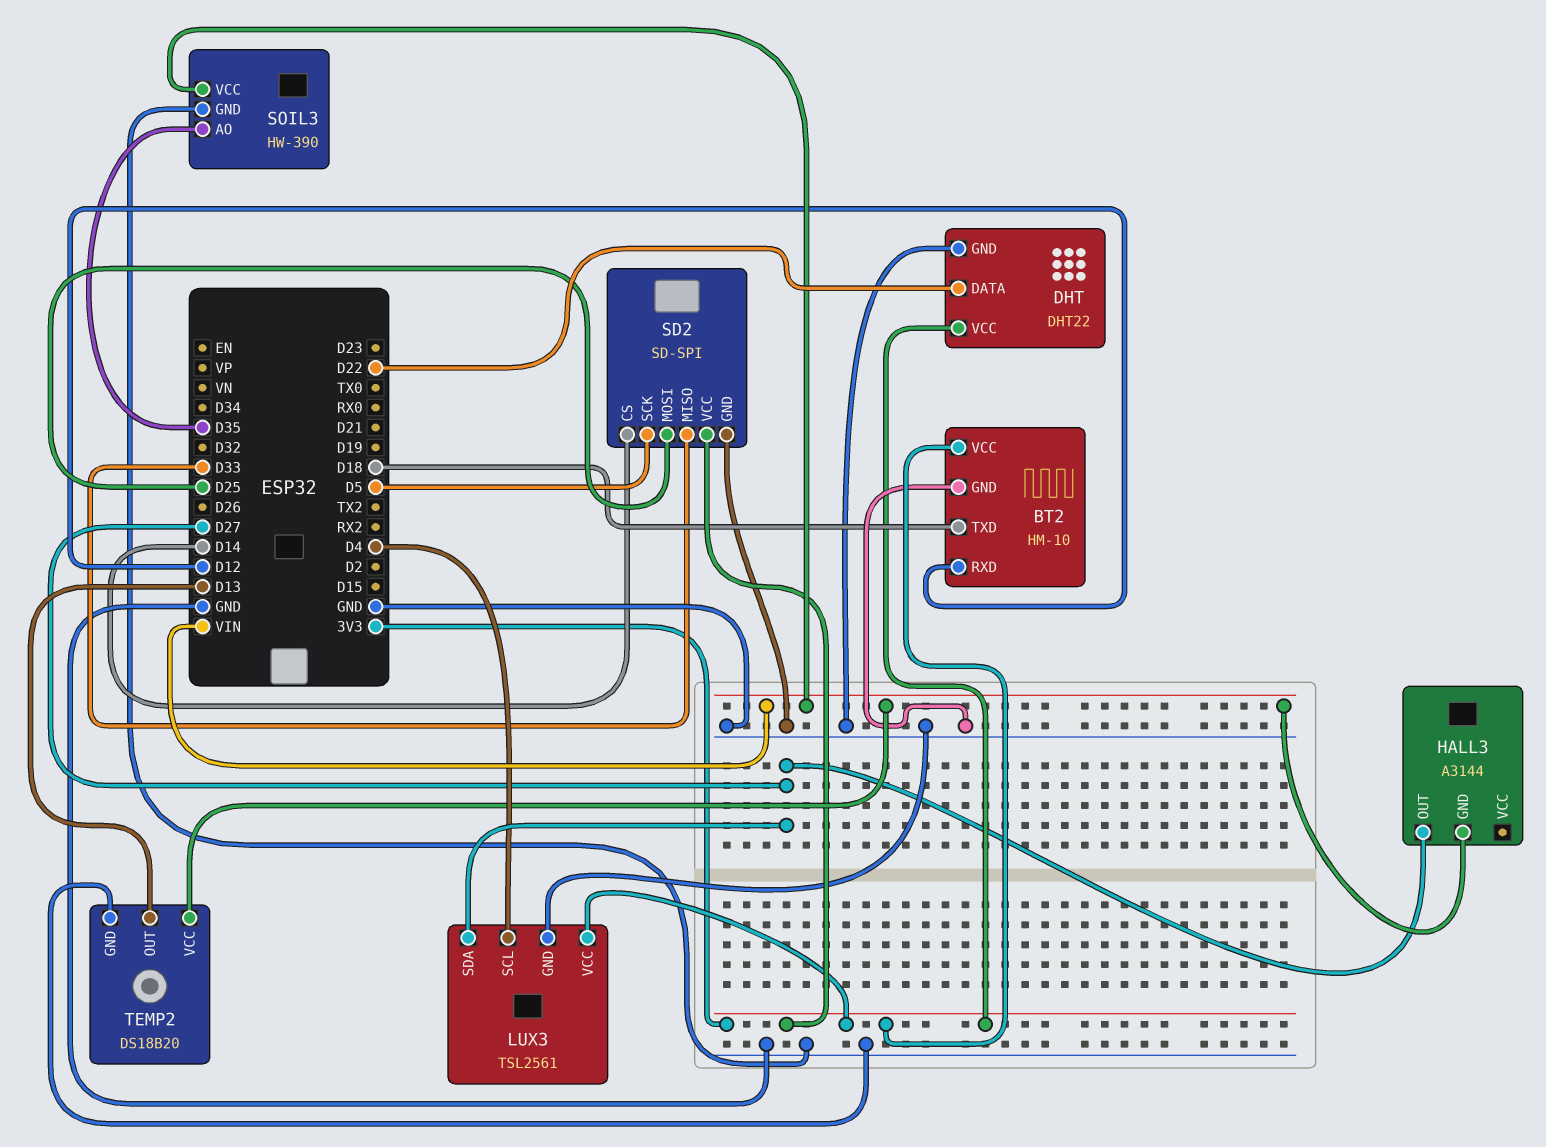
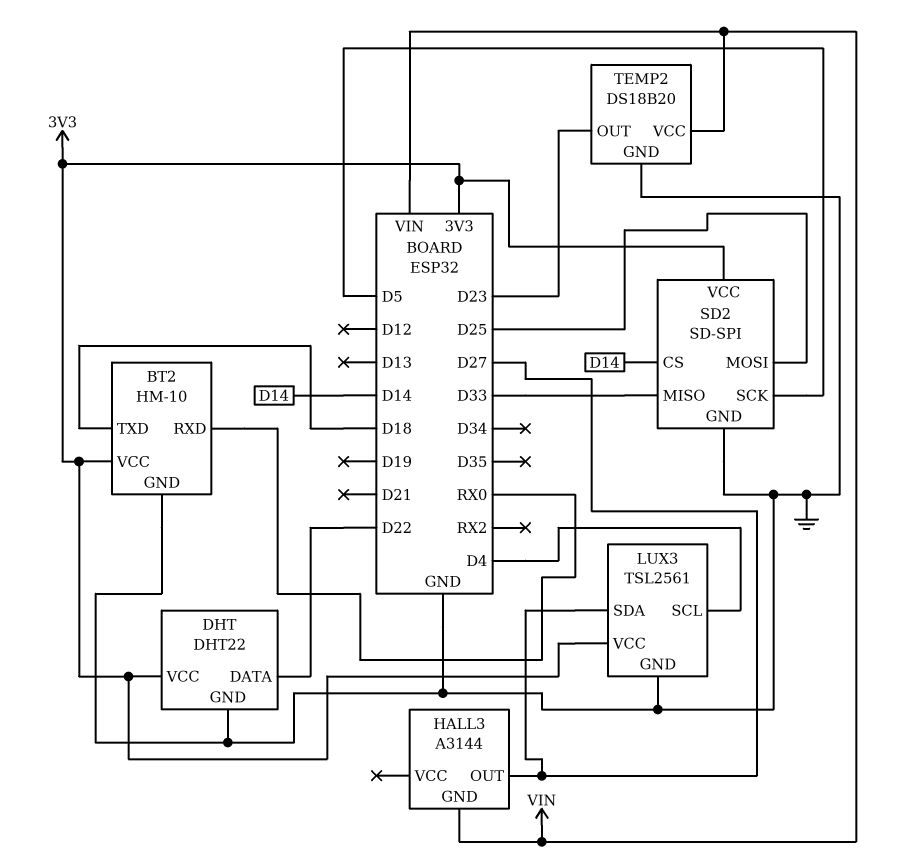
BT2 pin RXD: D12 -> RX0
SOIL3: HW-390 -> none
SOIL3 pin AO: D35 -> none
SOIL3 pin GND: GND -> none
SOIL3 pin VCC: VIN -> none
TEMP2 pin OUT: D13 -> D23

